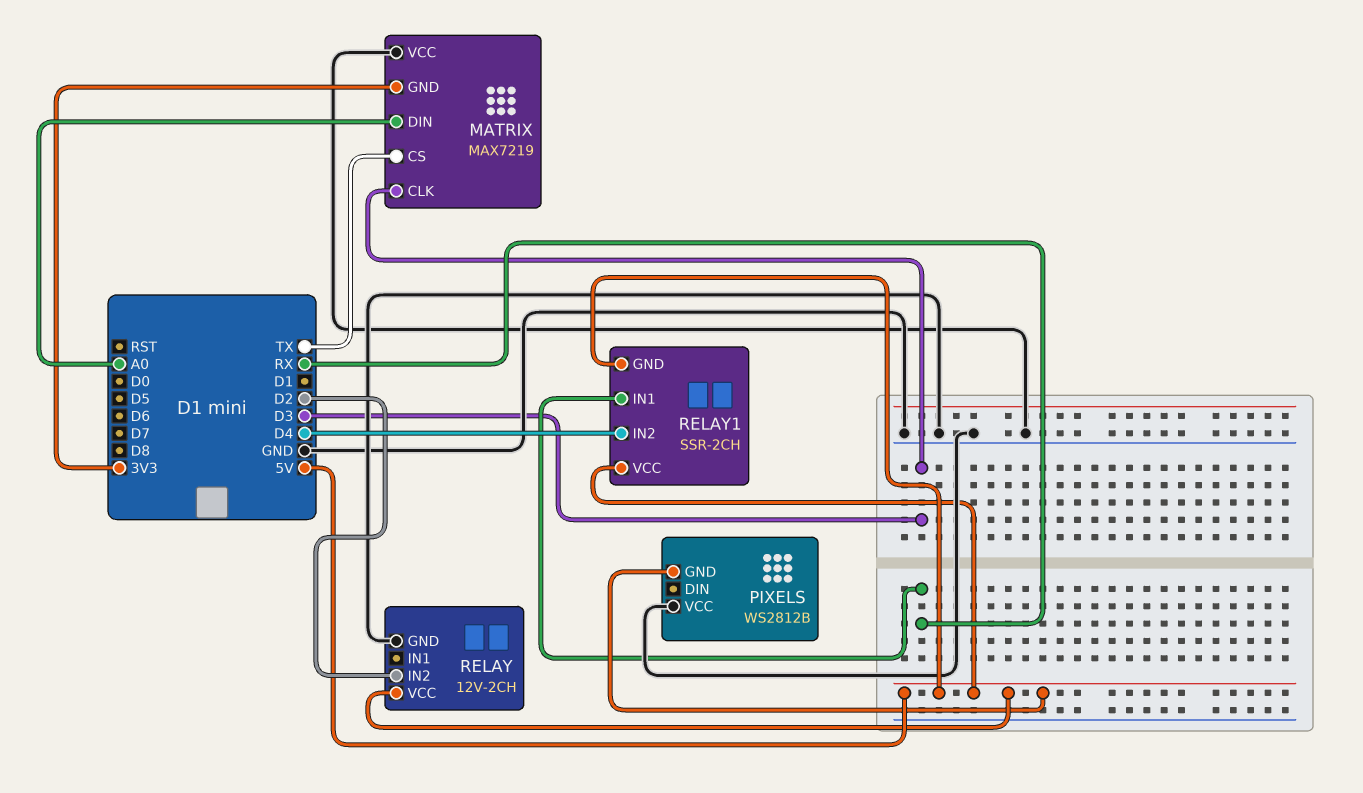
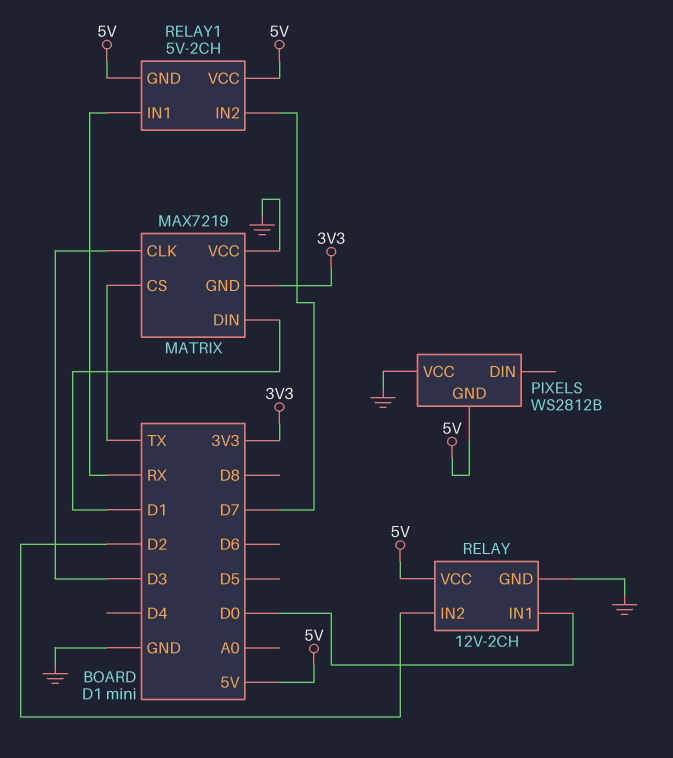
MATRIX pin DIN: A0 -> D1
RELAY pin IN1: none -> D0
RELAY1: SSR-2CH -> 5V-2CH
RELAY1 pin IN2: D4 -> D7

